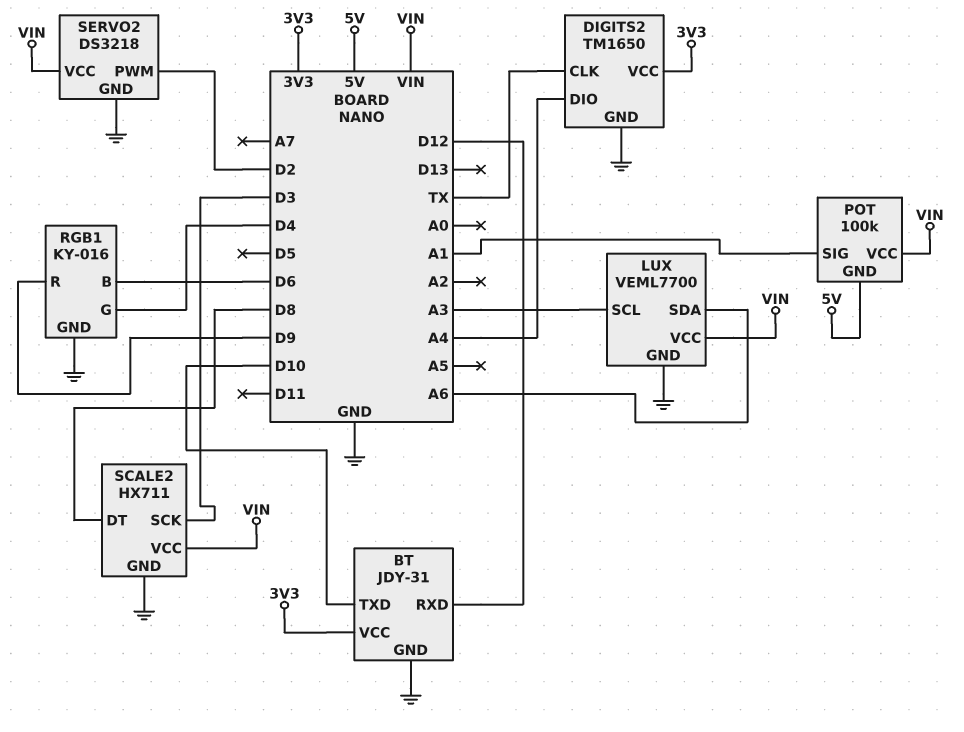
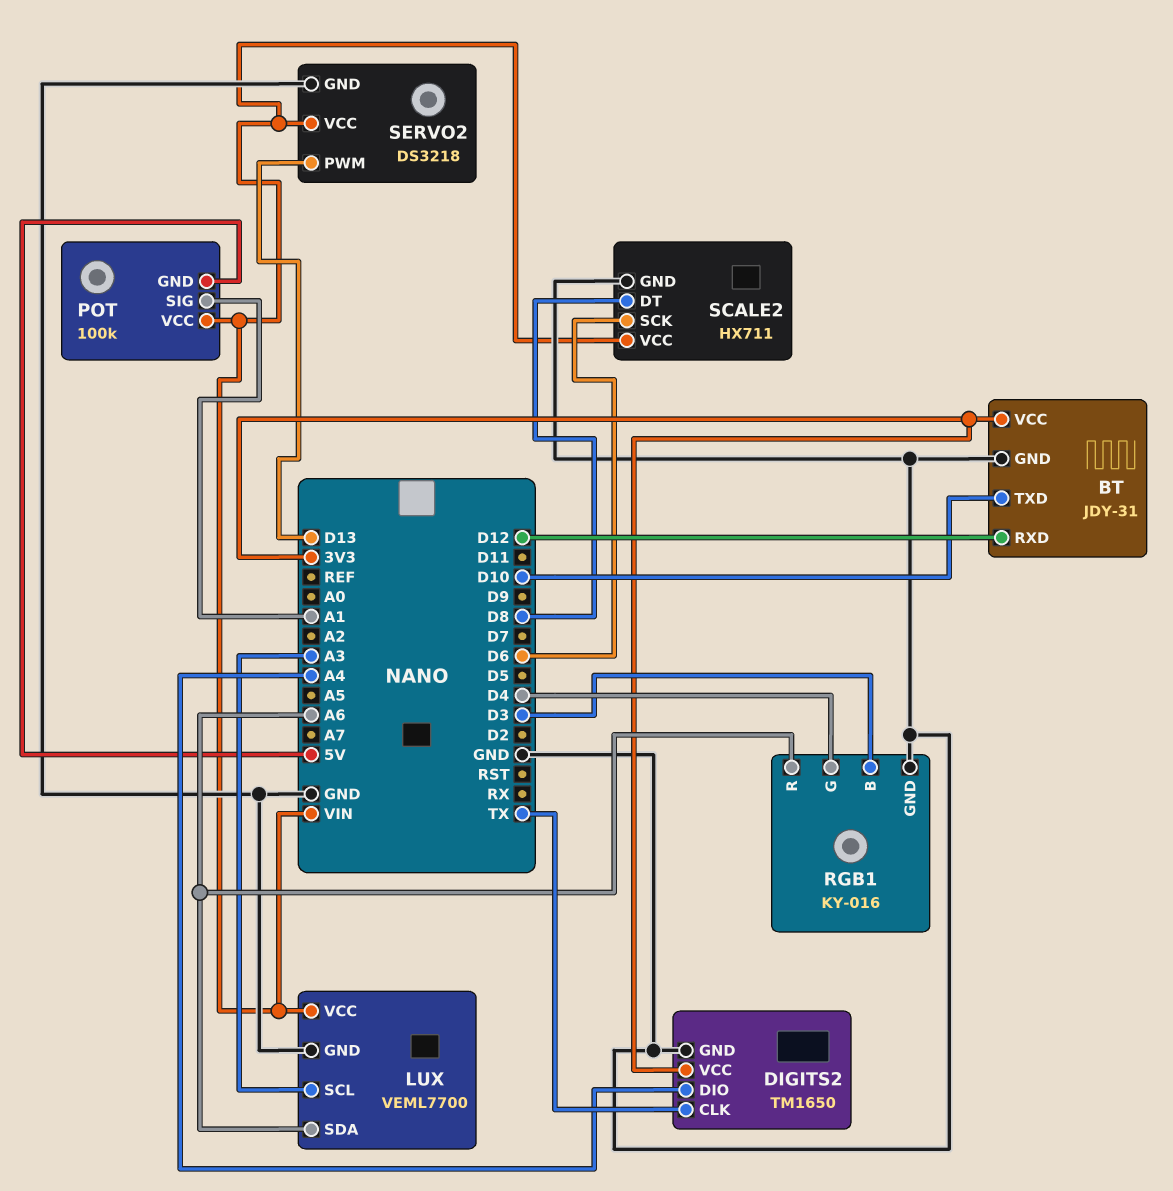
RGB1 pin B: D6 -> D3
RGB1 pin R: D9 -> A6
SCALE2 pin SCK: D3 -> D6
SERVO2 pin PWM: D2 -> D13

